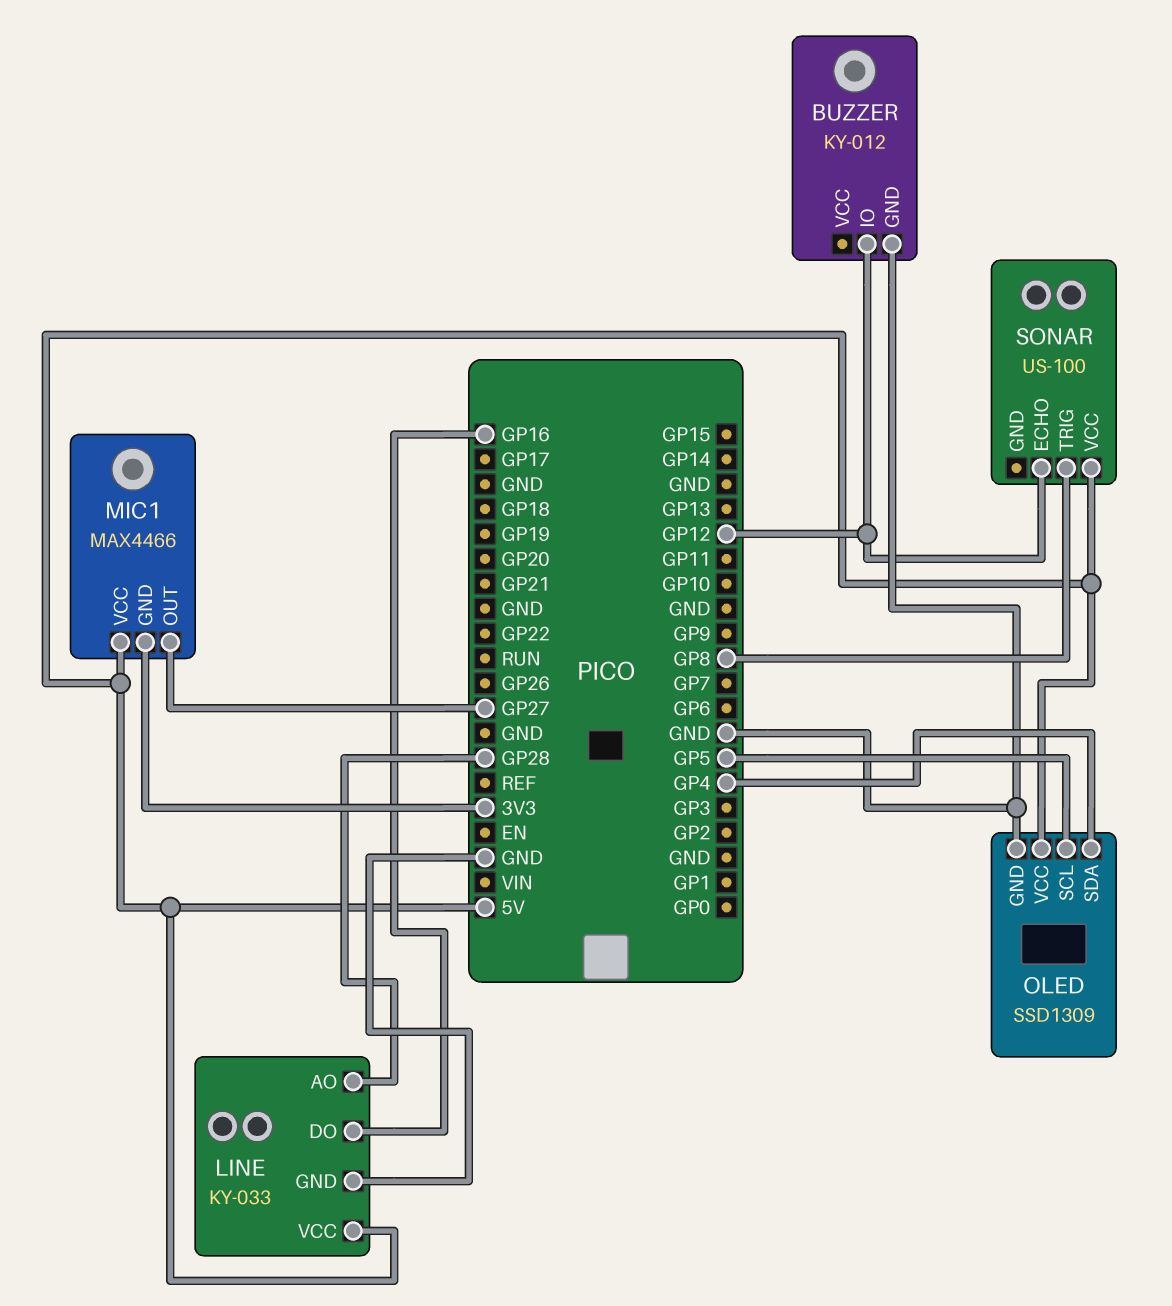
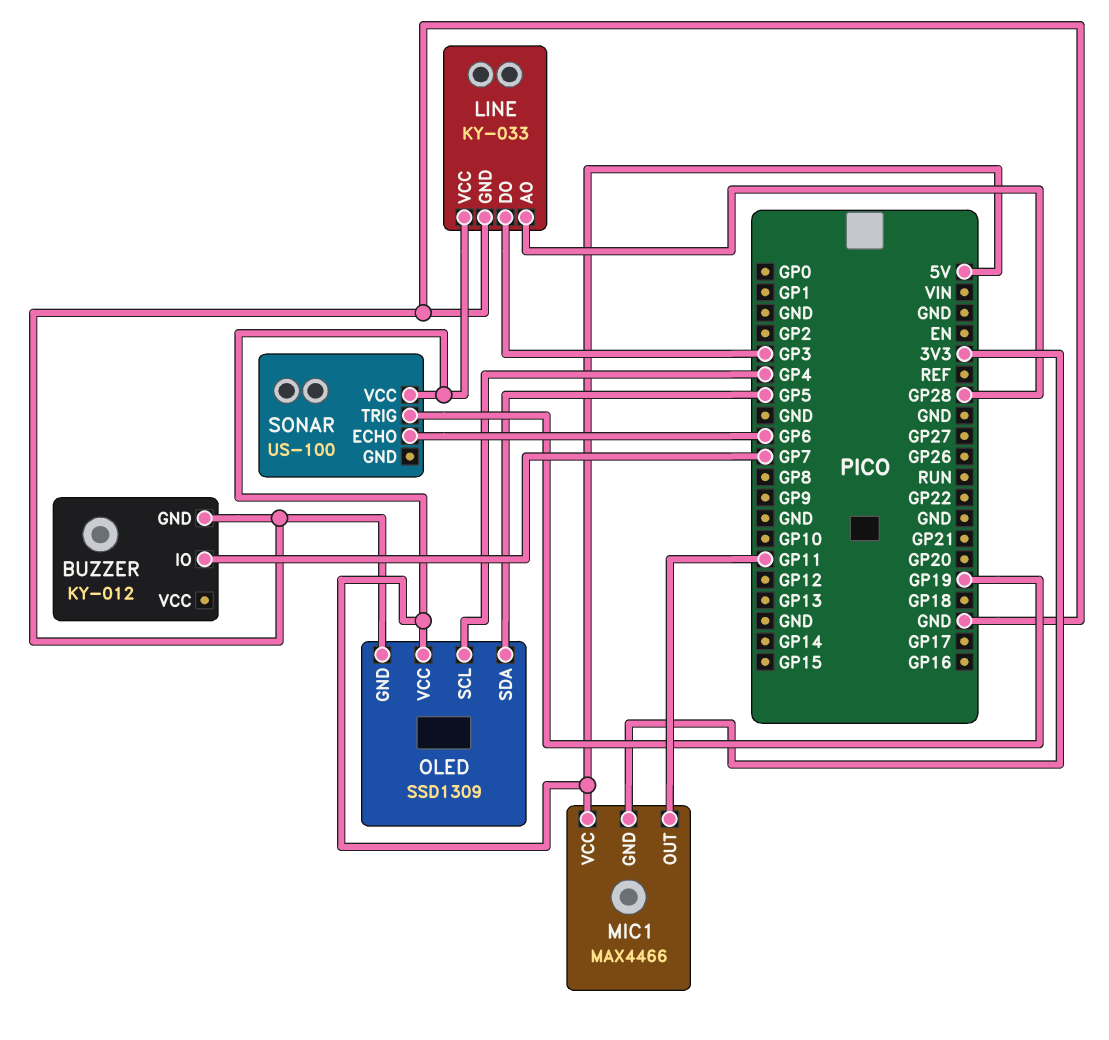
BUZZER pin IO: GP12 -> GP7
LINE pin DO: GP16 -> GP3
MIC1 pin OUT: GP27 -> GP11
OLED pin SCL: GP5 -> GP4
OLED pin SDA: GP4 -> GP5
SONAR pin ECHO: GP12 -> GP6
SONAR pin TRIG: GP8 -> GP19

